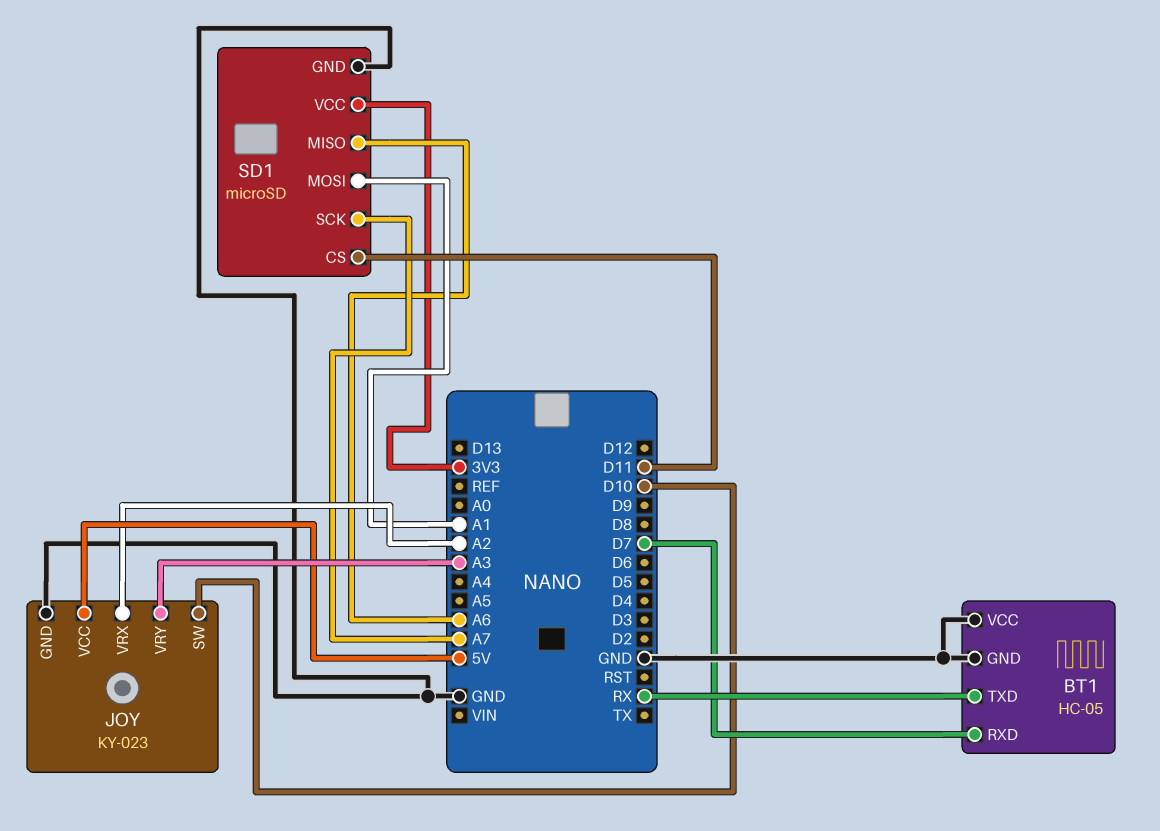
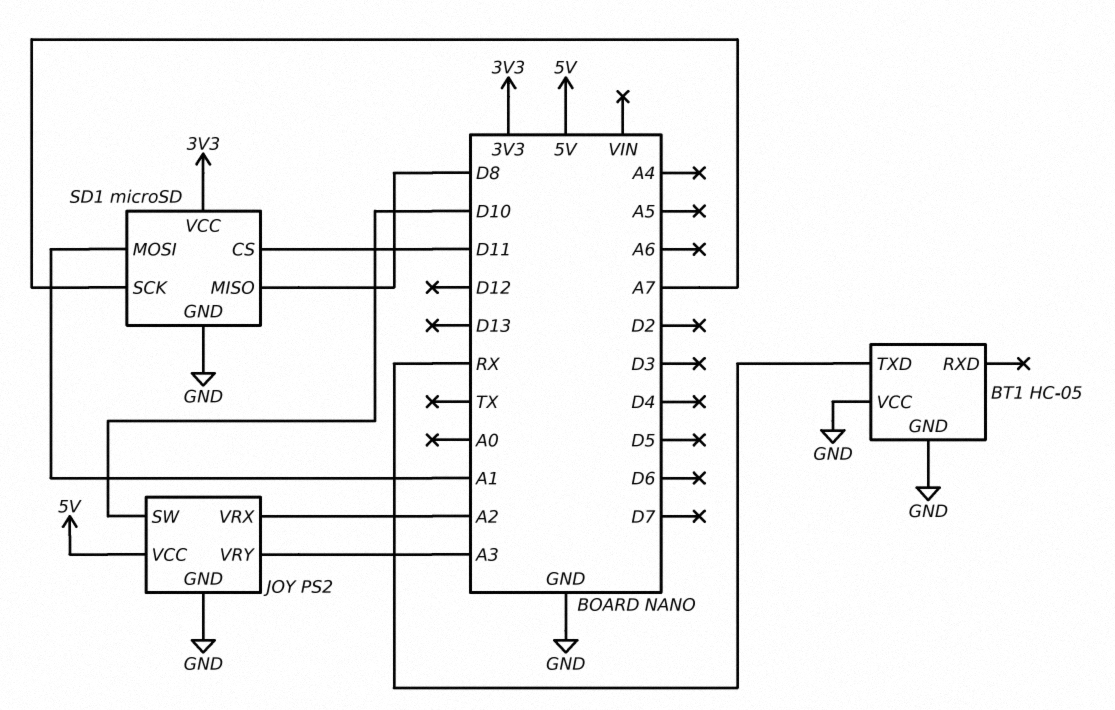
BT1 pin RXD: D7 -> none
JOY: KY-023 -> PS2
SD1 pin MISO: A6 -> D8

